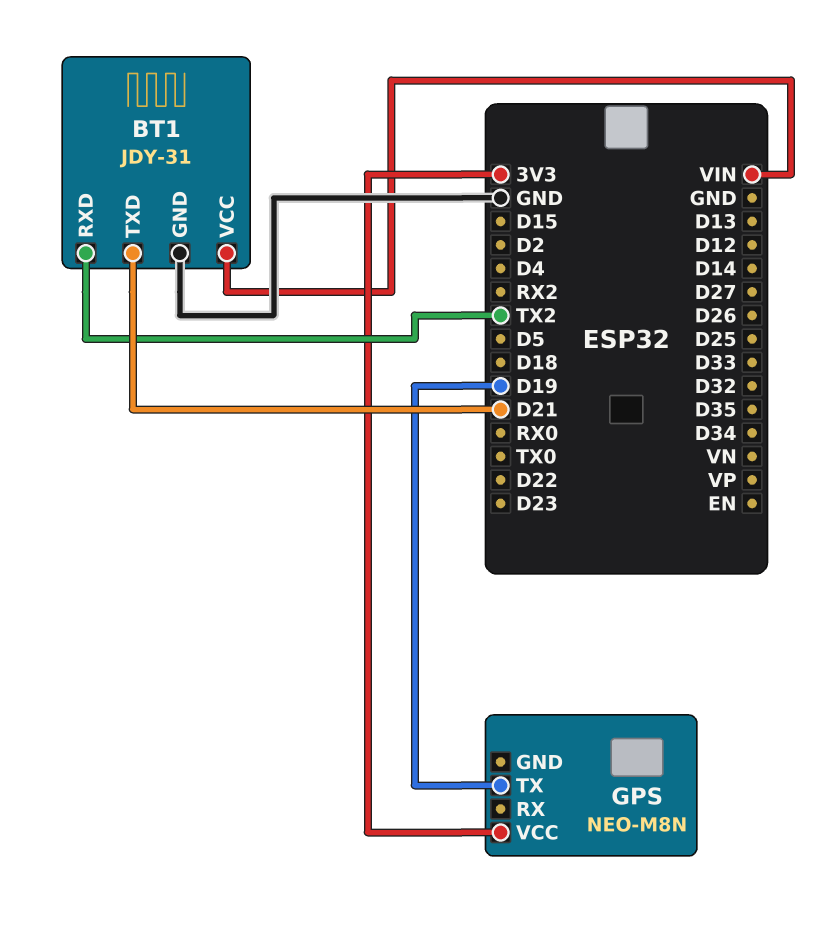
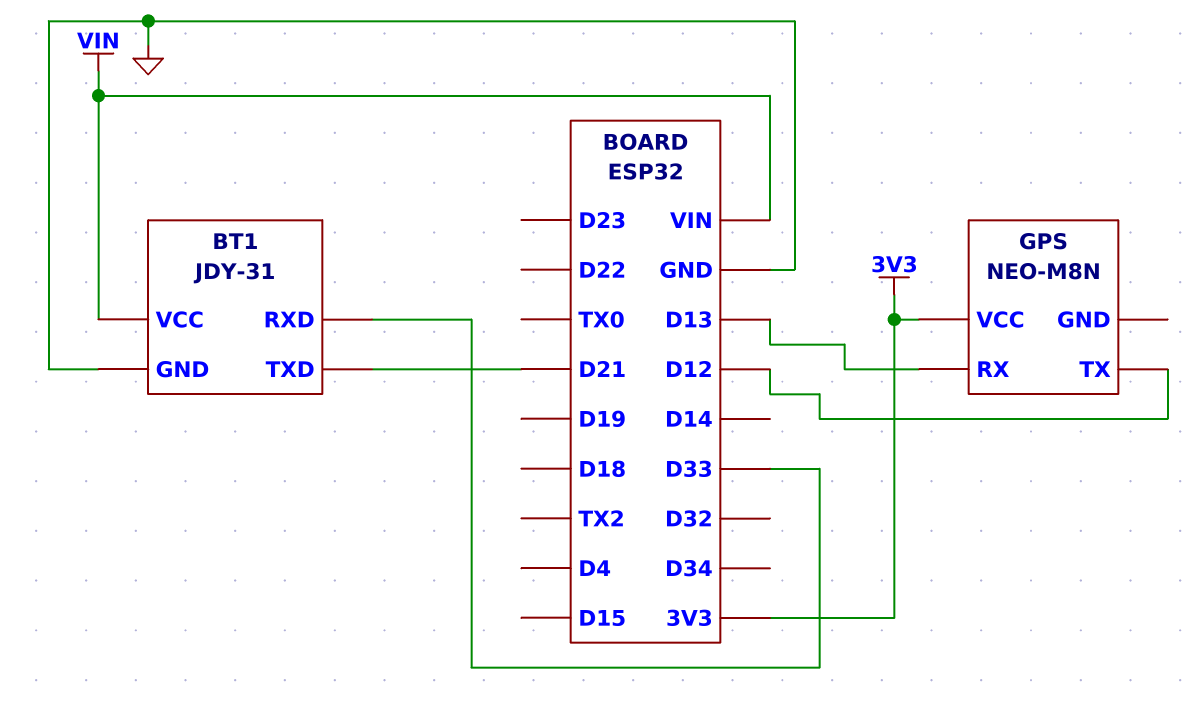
BT1 pin RXD: TX2 -> D33
GPS pin RX: none -> D13
GPS pin TX: D19 -> D12

